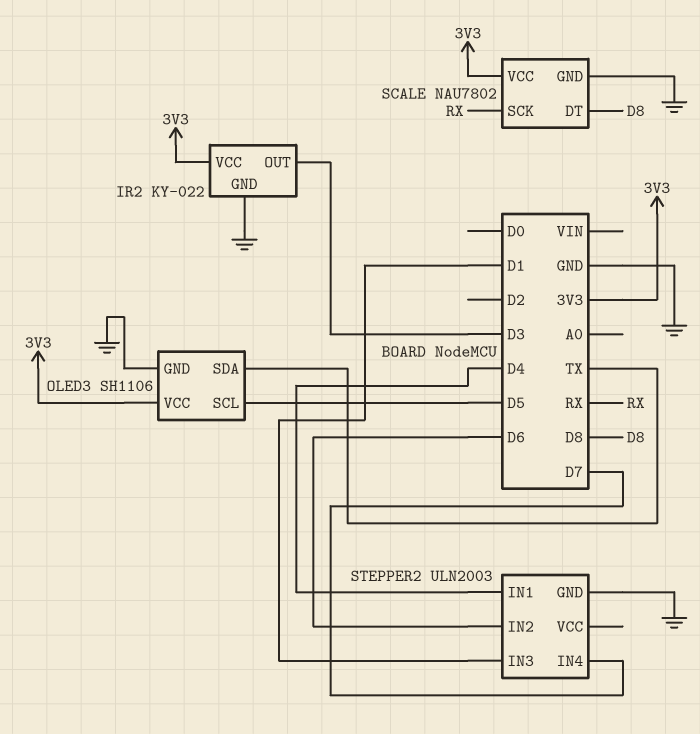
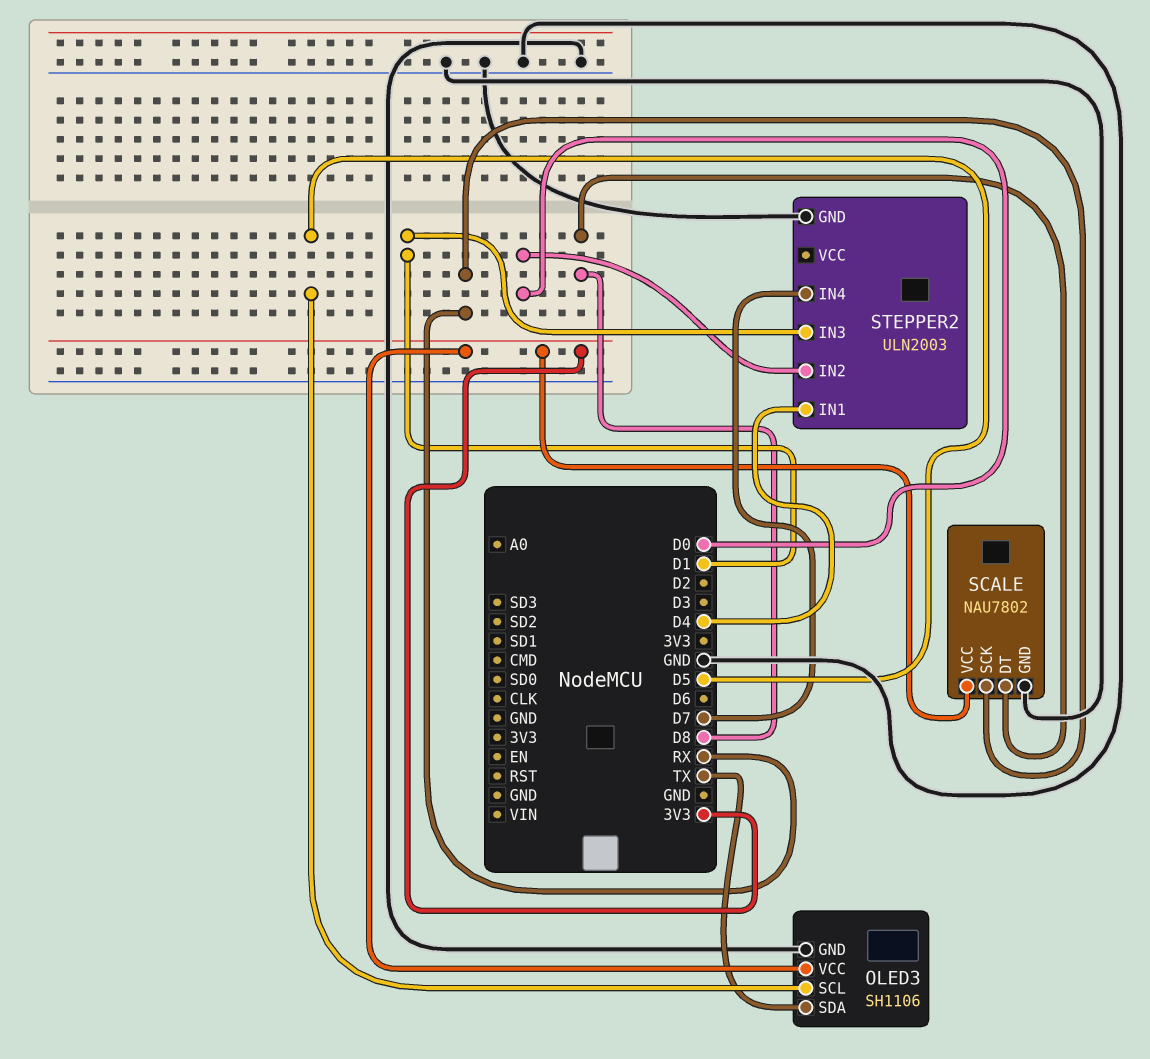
IR2: KY-022 -> none
IR2 pin GND: GND -> none
IR2 pin OUT: D3 -> none
IR2 pin VCC: 3V3 -> none
STEPPER2 pin IN2: D6 -> D0

